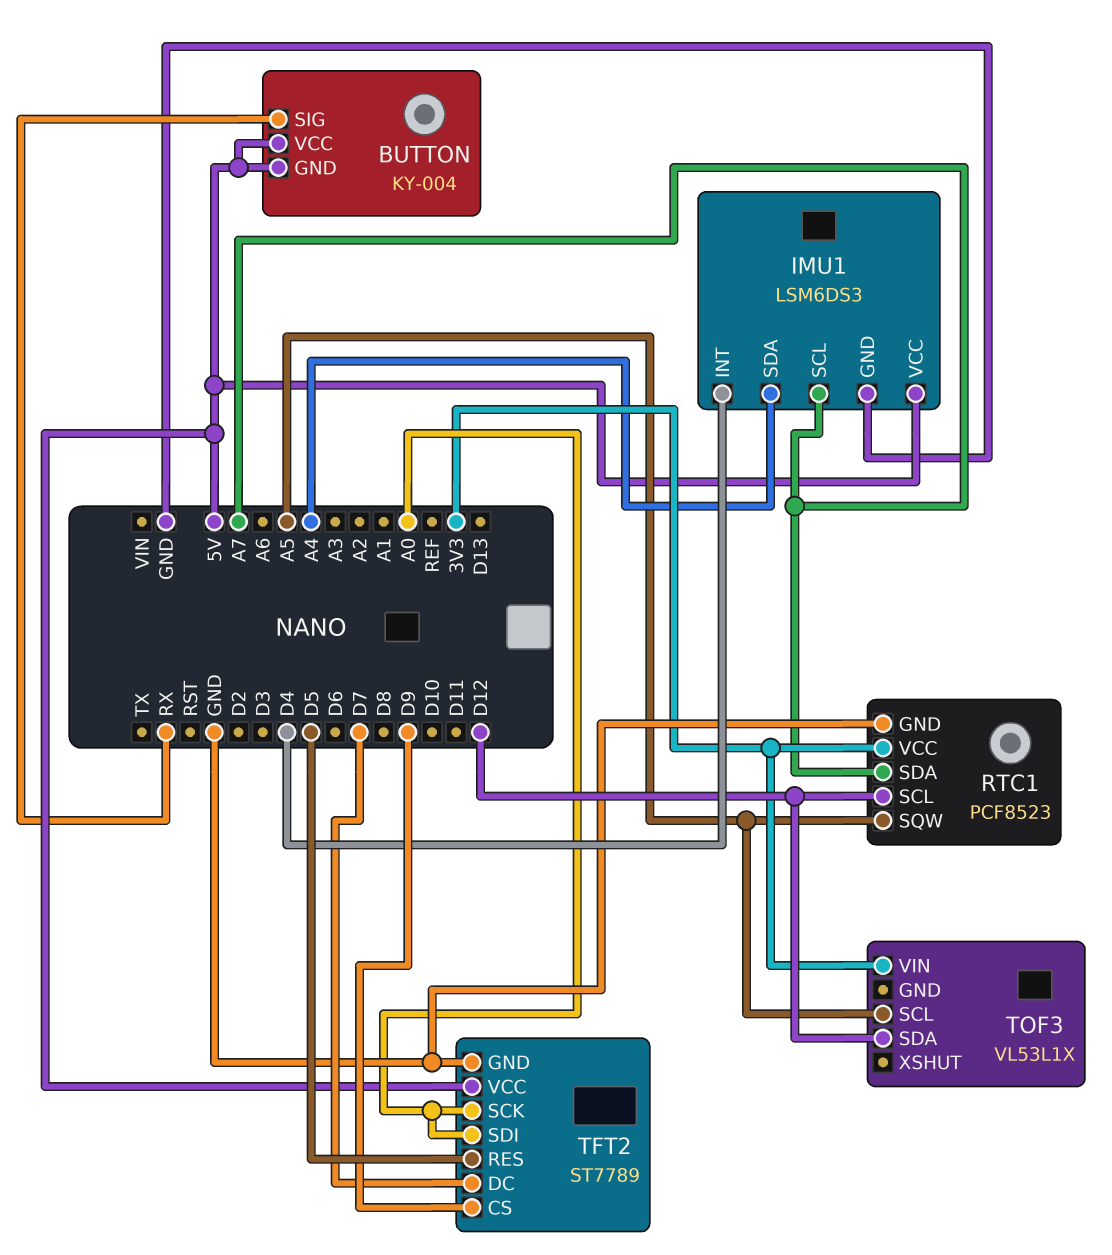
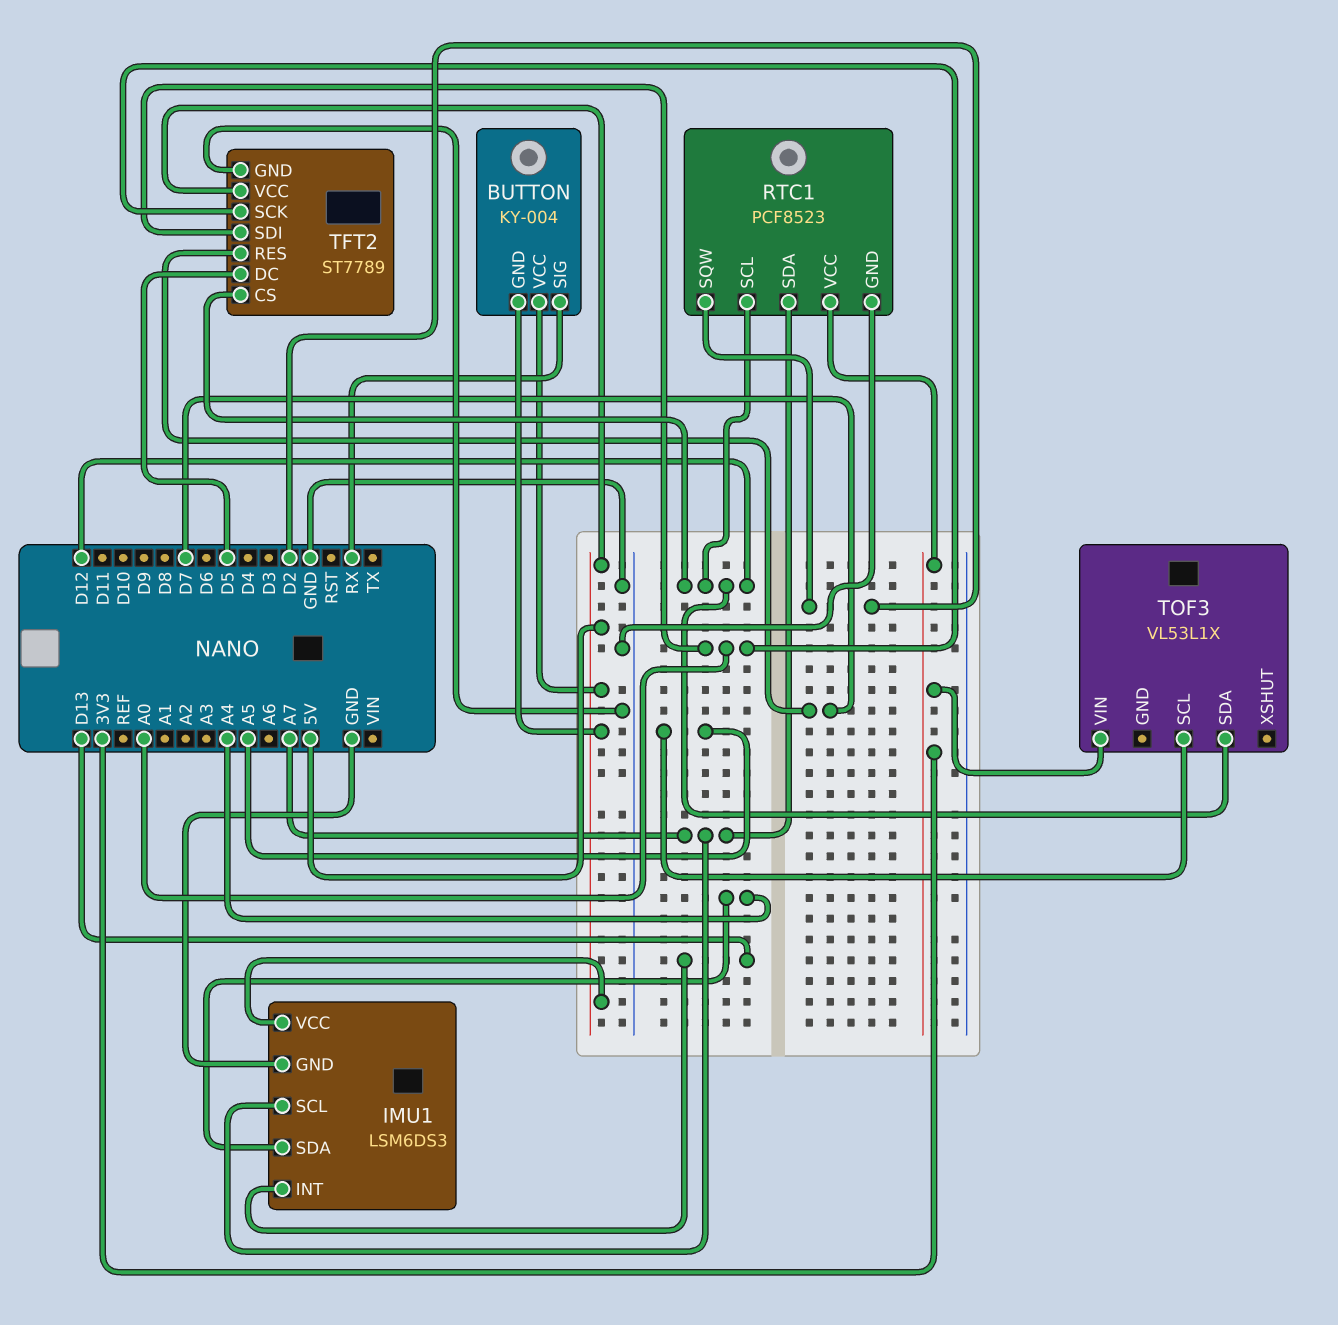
IMU1 pin INT: D4 -> D13
RTC1 pin SQW: A5 -> D2
TFT2 pin CS: D9 -> D12
TFT2 pin DC: D7 -> D5
TFT2 pin RES: D5 -> D7

